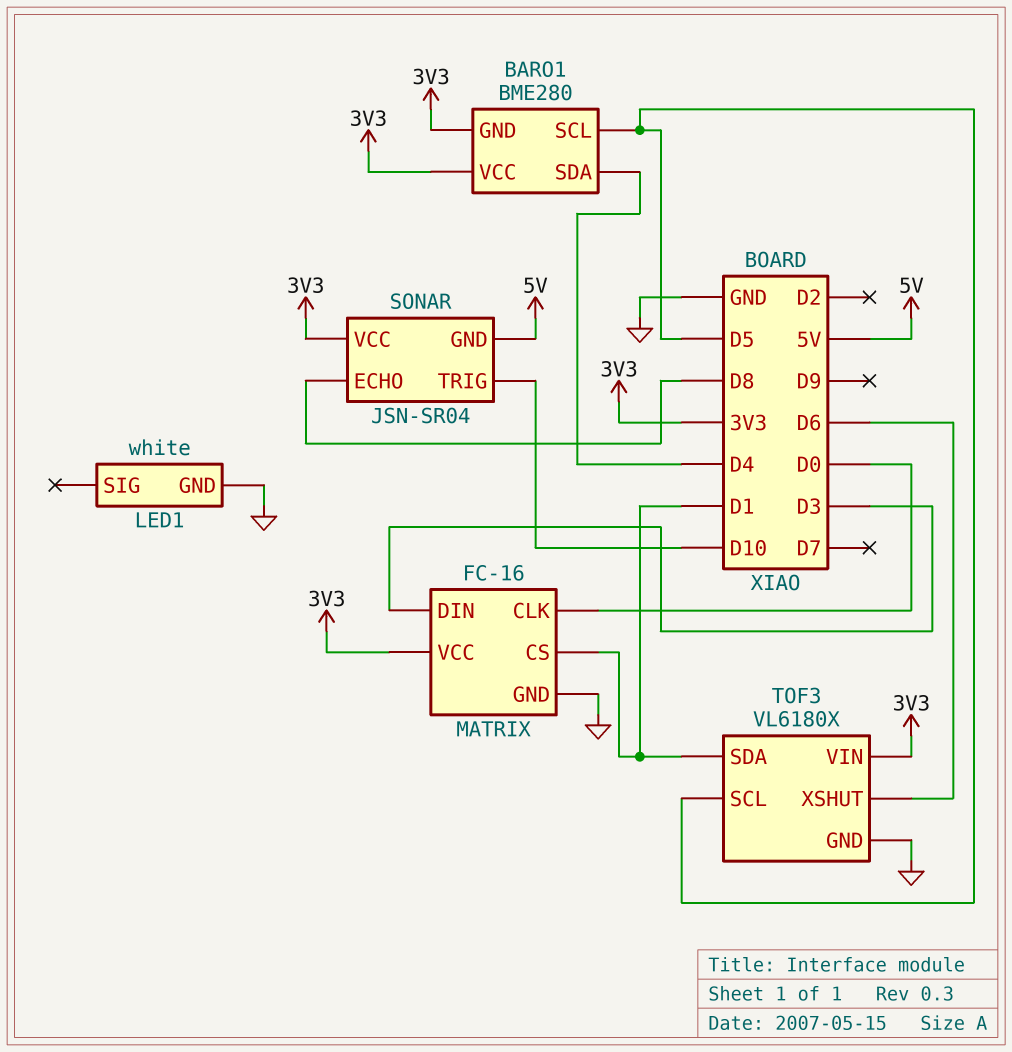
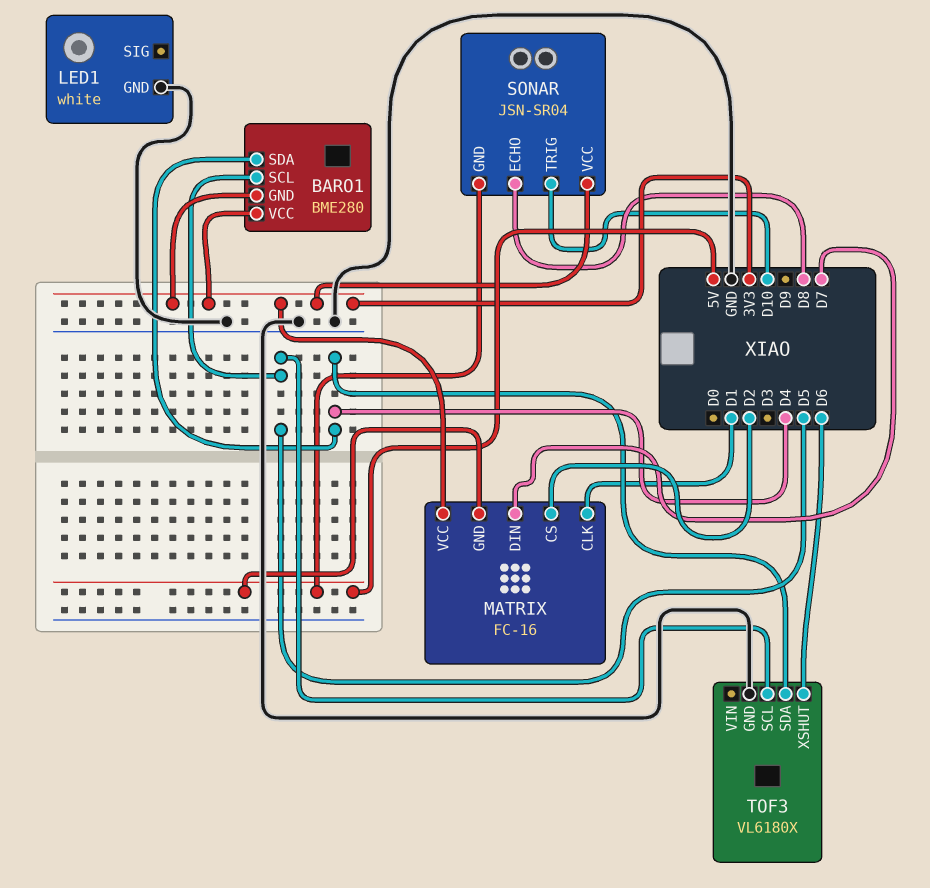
MATRIX pin CLK: D0 -> D1
MATRIX pin CS: D1 -> D2
MATRIX pin DIN: D3 -> D7
MATRIX pin GND: GND -> 5V
TOF3 pin SDA: D1 -> D4
TOF3 pin VIN: 3V3 -> none

